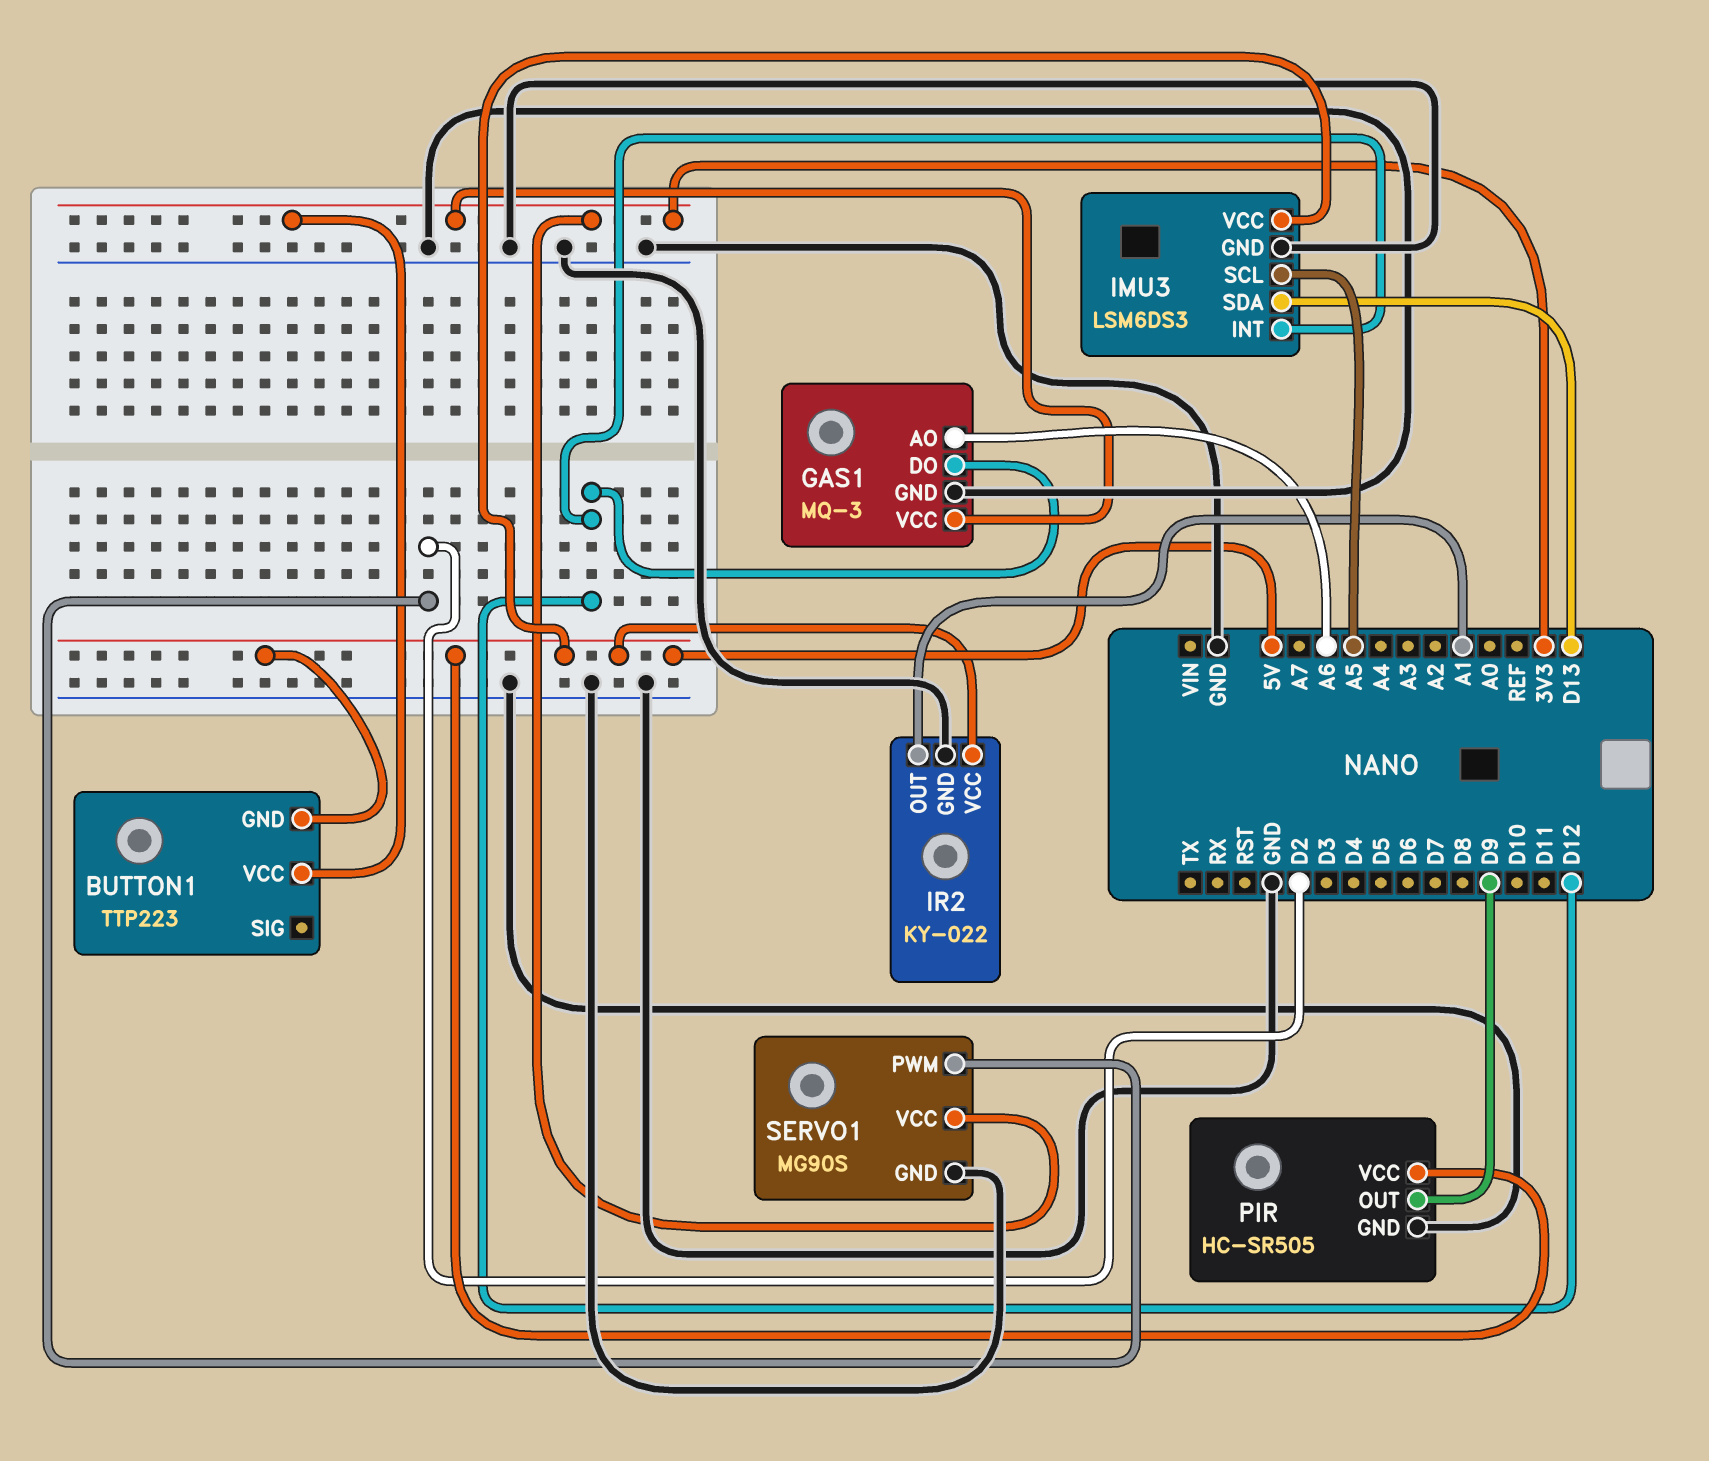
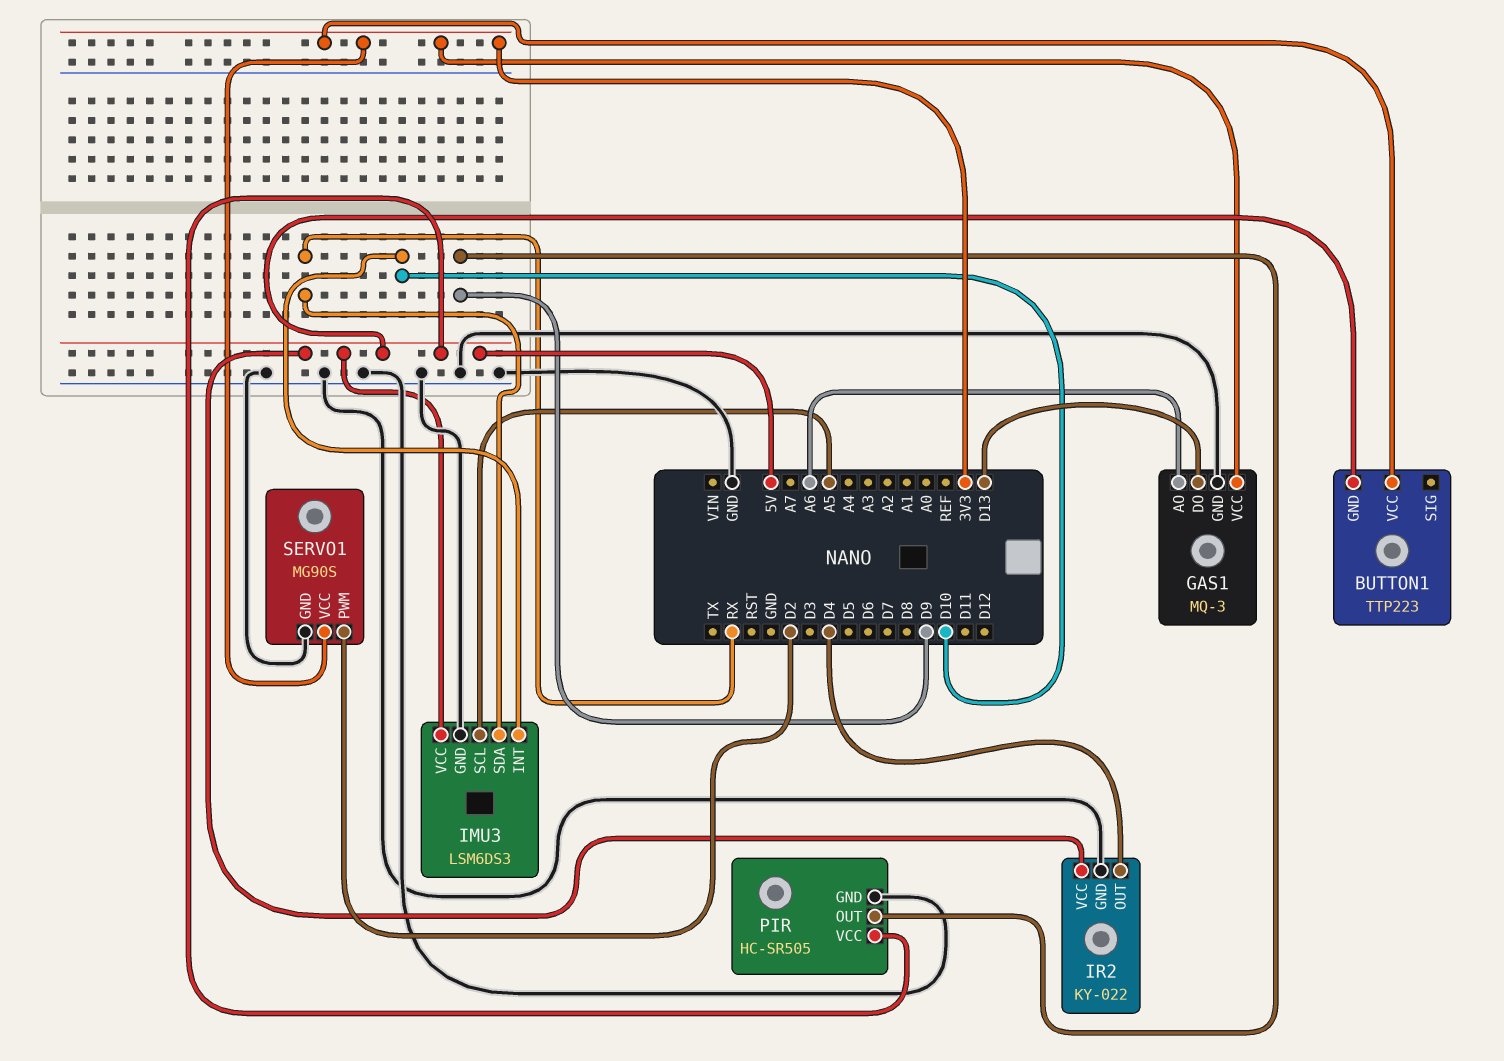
GAS1 pin DO: D12 -> D13
IMU3 pin INT: D12 -> D10
IMU3 pin SDA: D13 -> RX
IR2 pin OUT: A1 -> D4

